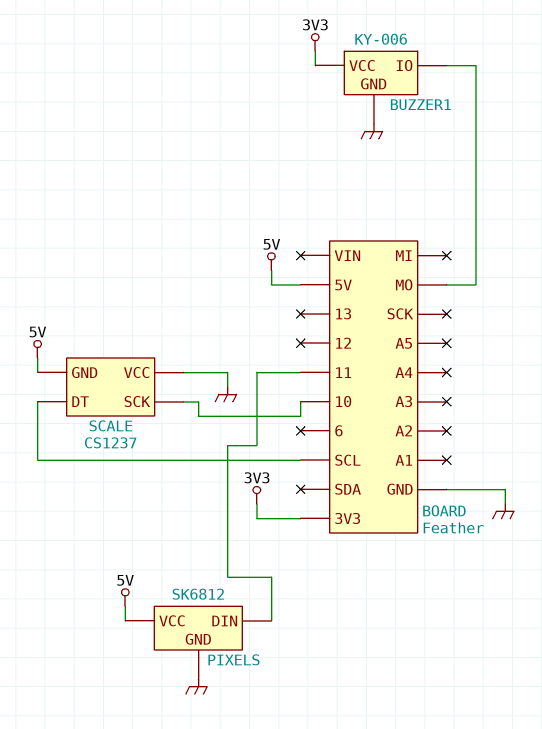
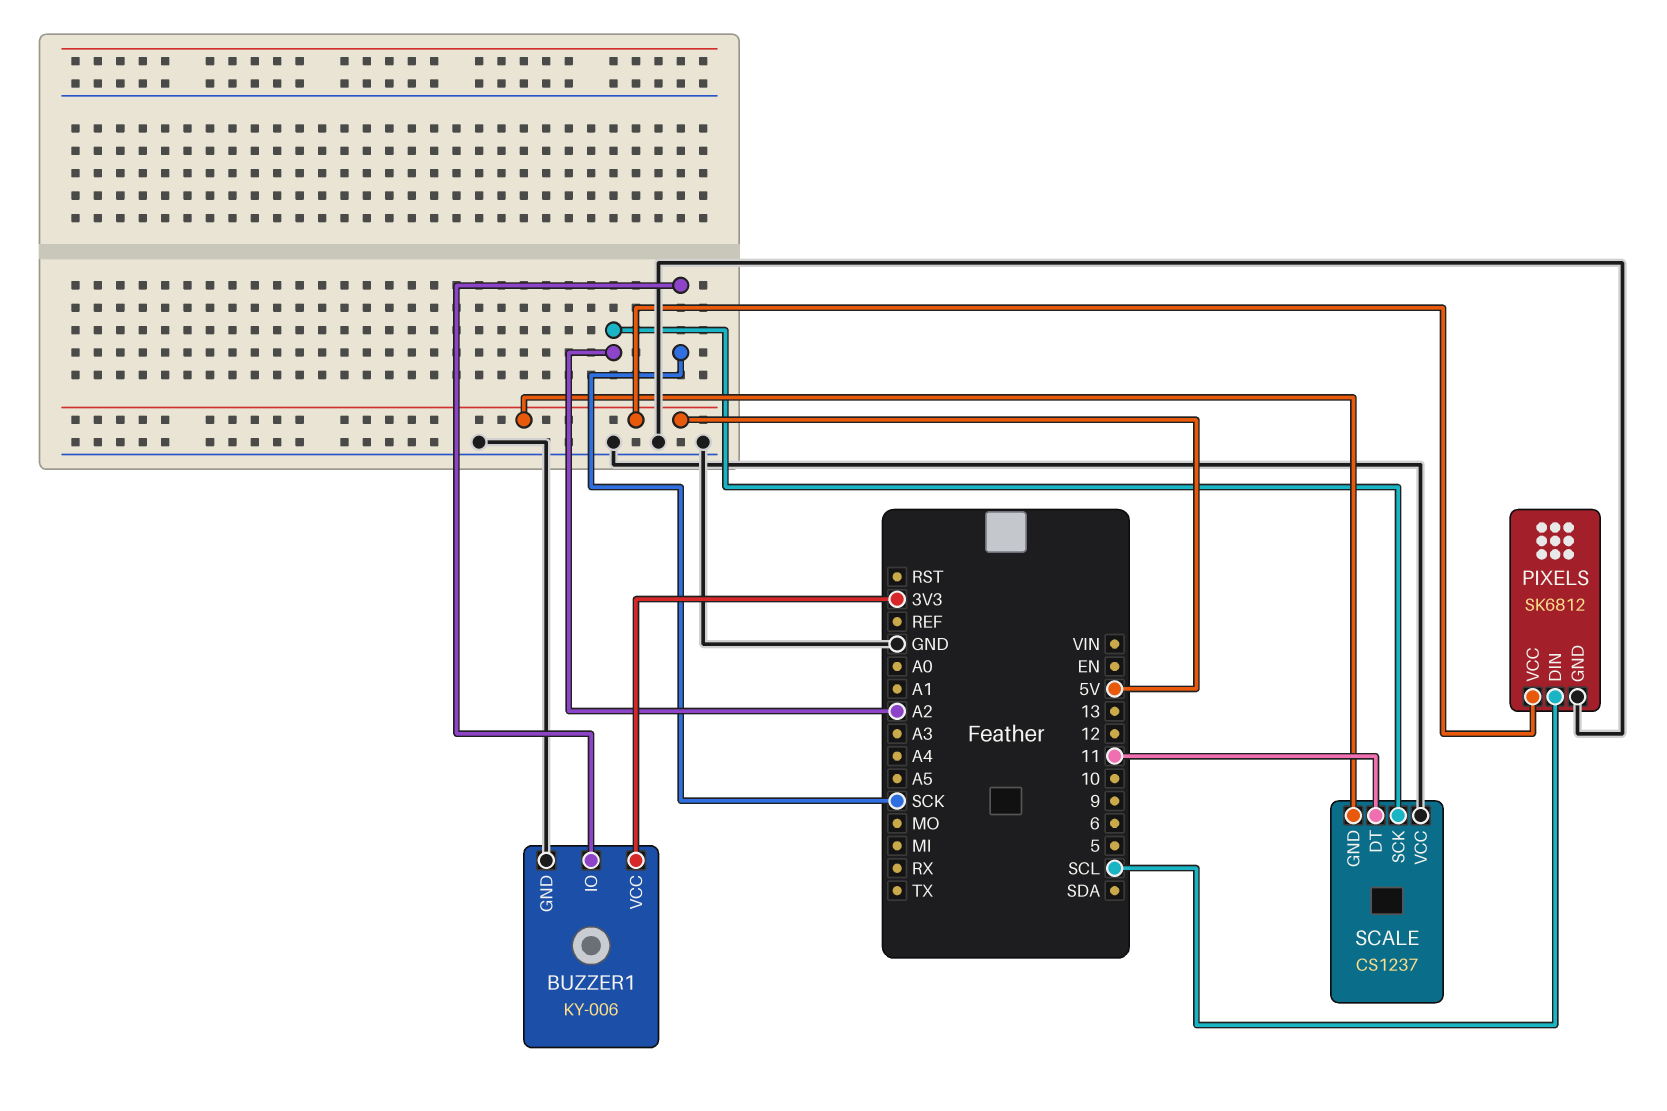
BUZZER1 pin IO: MO -> SCK
PIXELS pin DIN: 11 -> SCL
SCALE pin DT: SCL -> 11
SCALE pin SCK: 10 -> A2

